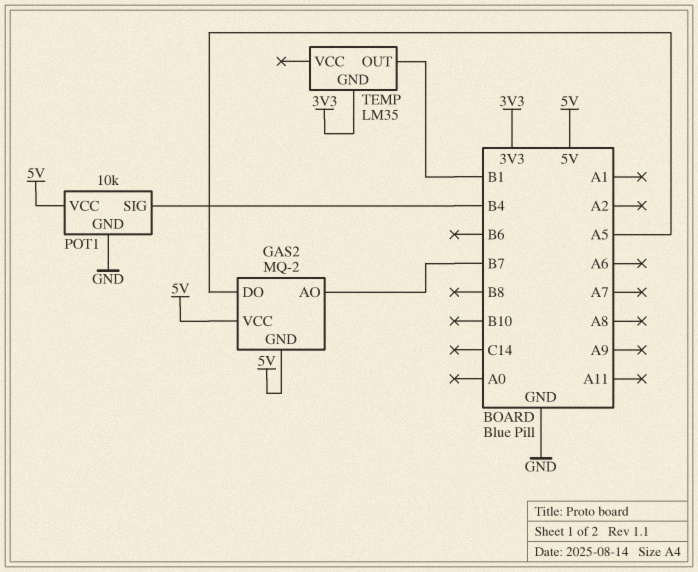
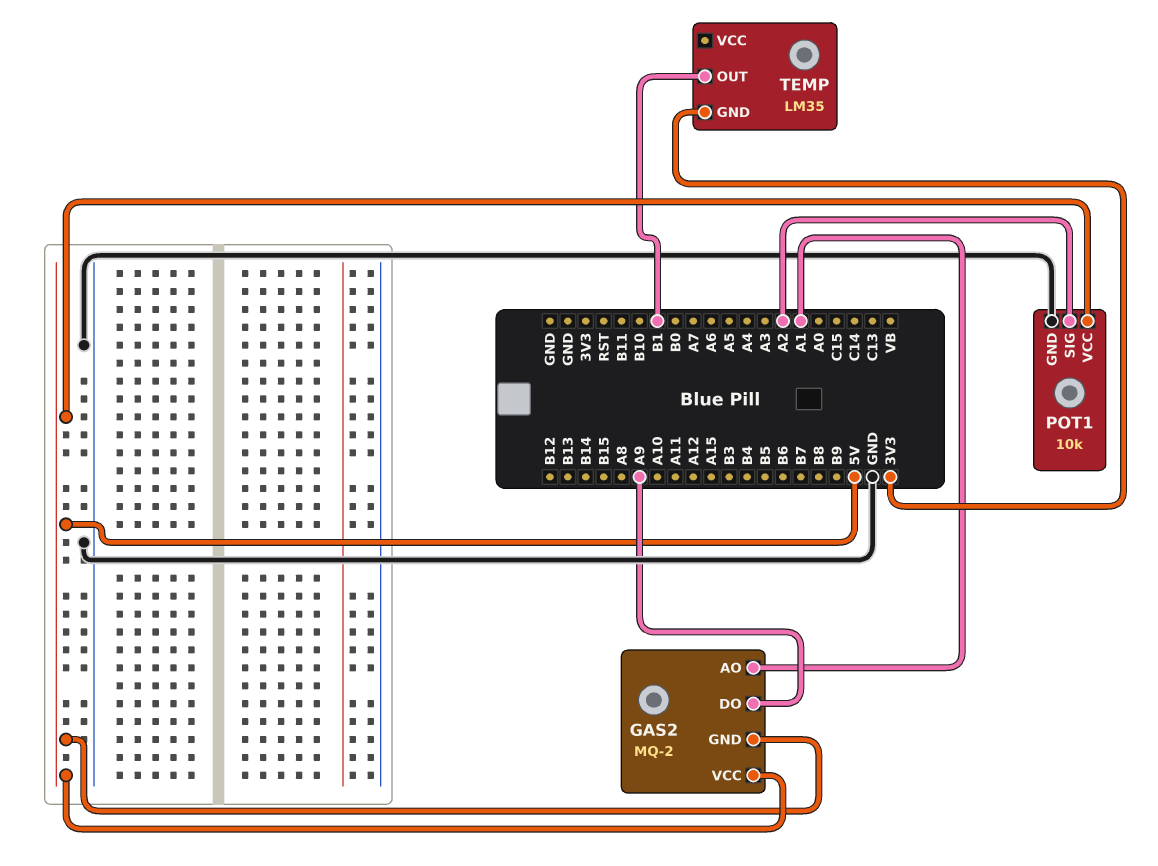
GAS2 pin AO: B7 -> A1
GAS2 pin DO: A5 -> A9
POT1 pin SIG: B4 -> A2

